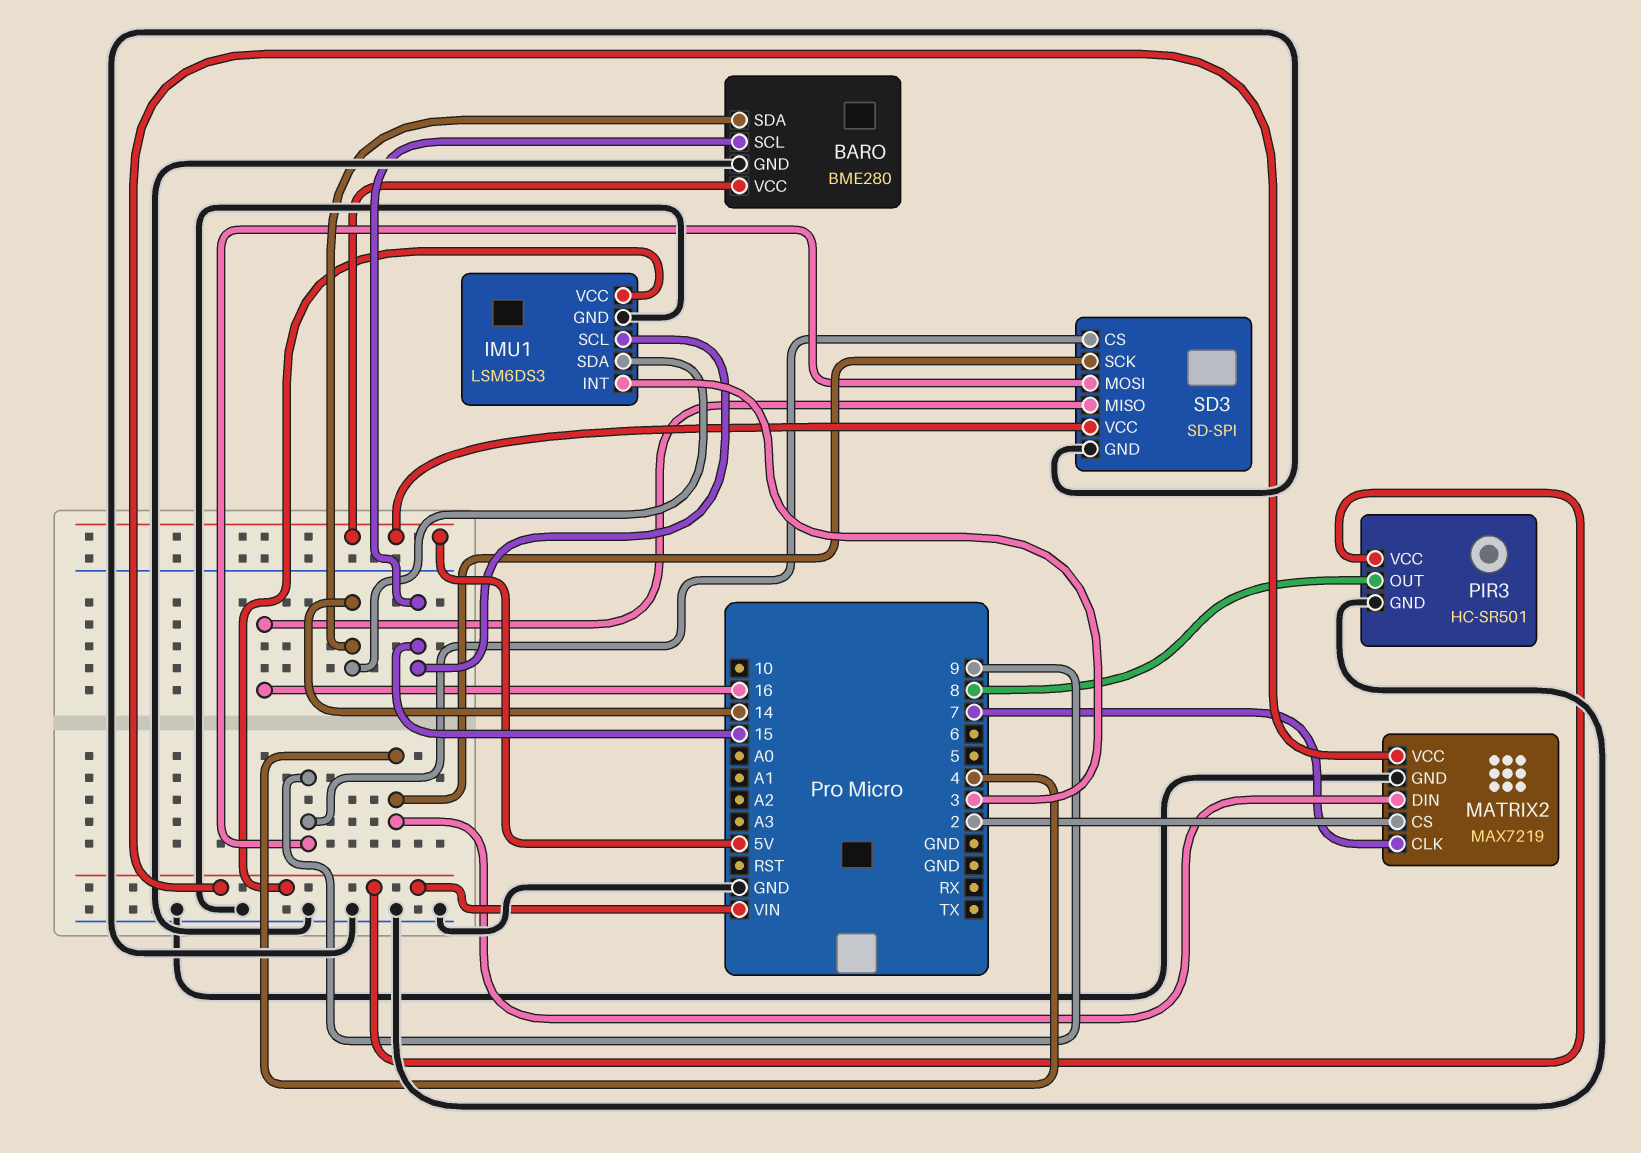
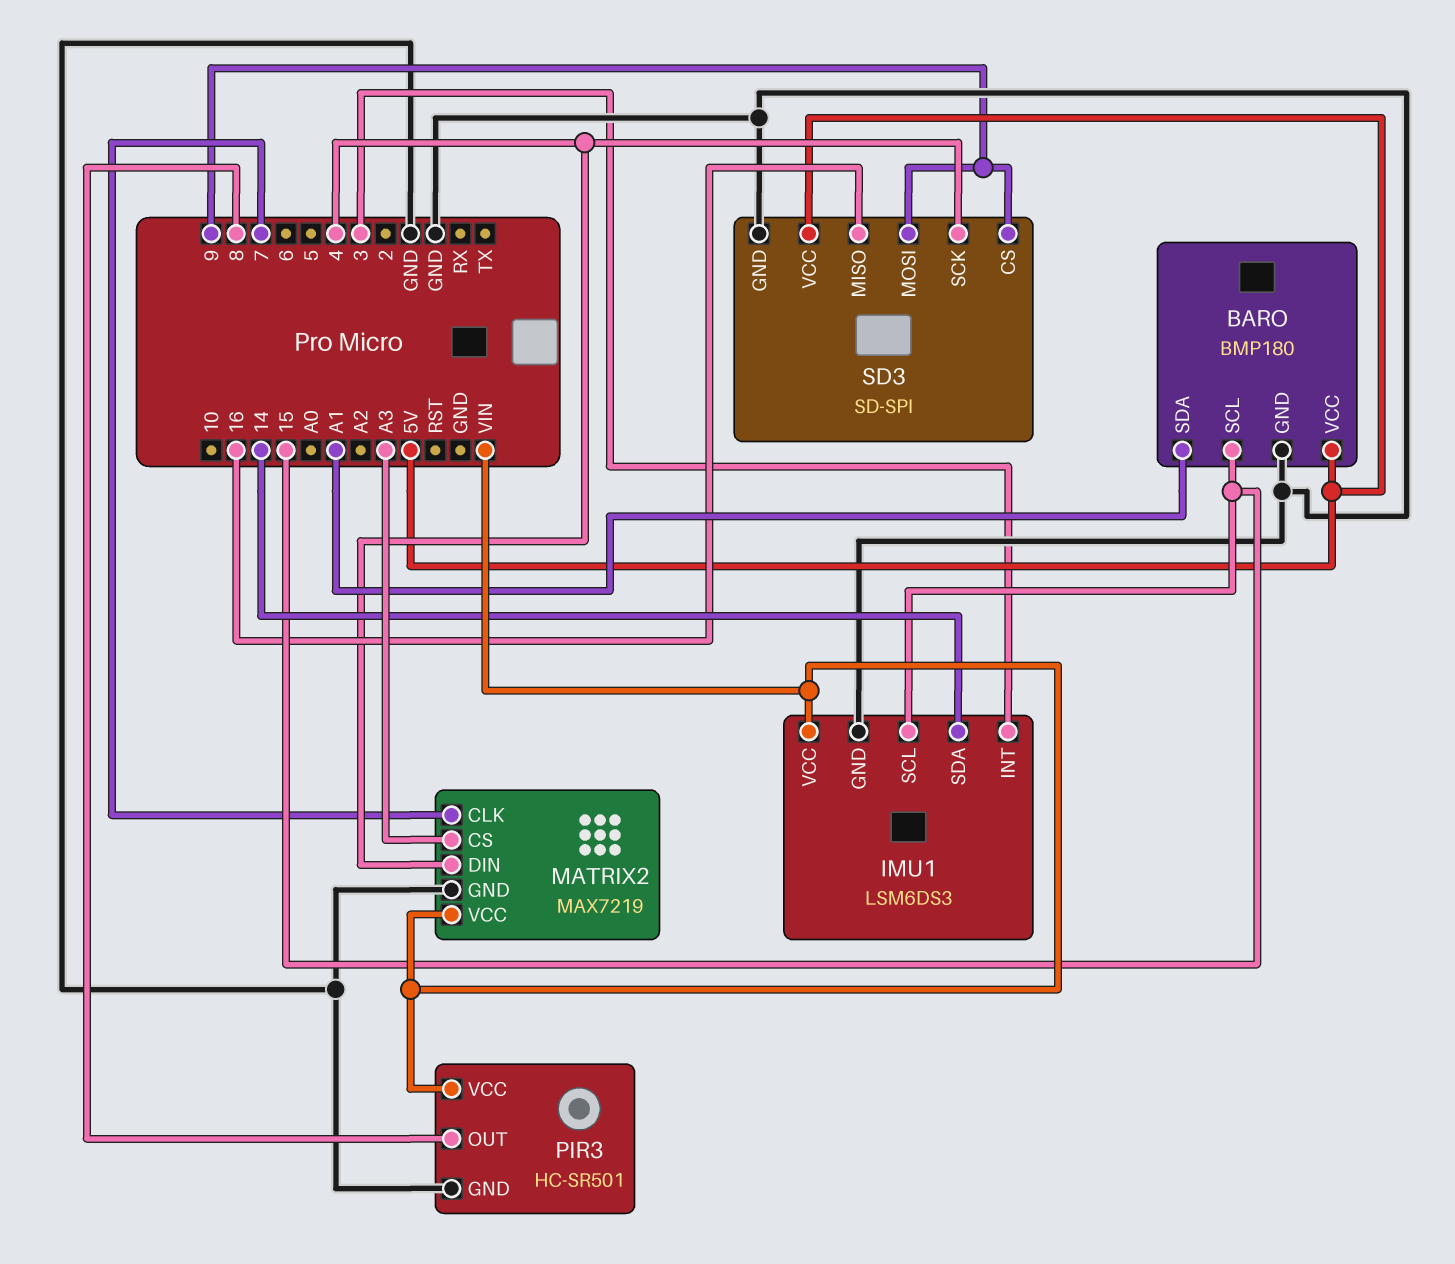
BARO: BME280 -> BMP180
BARO pin SDA: 14 -> A1
MATRIX2 pin CS: 2 -> A3

